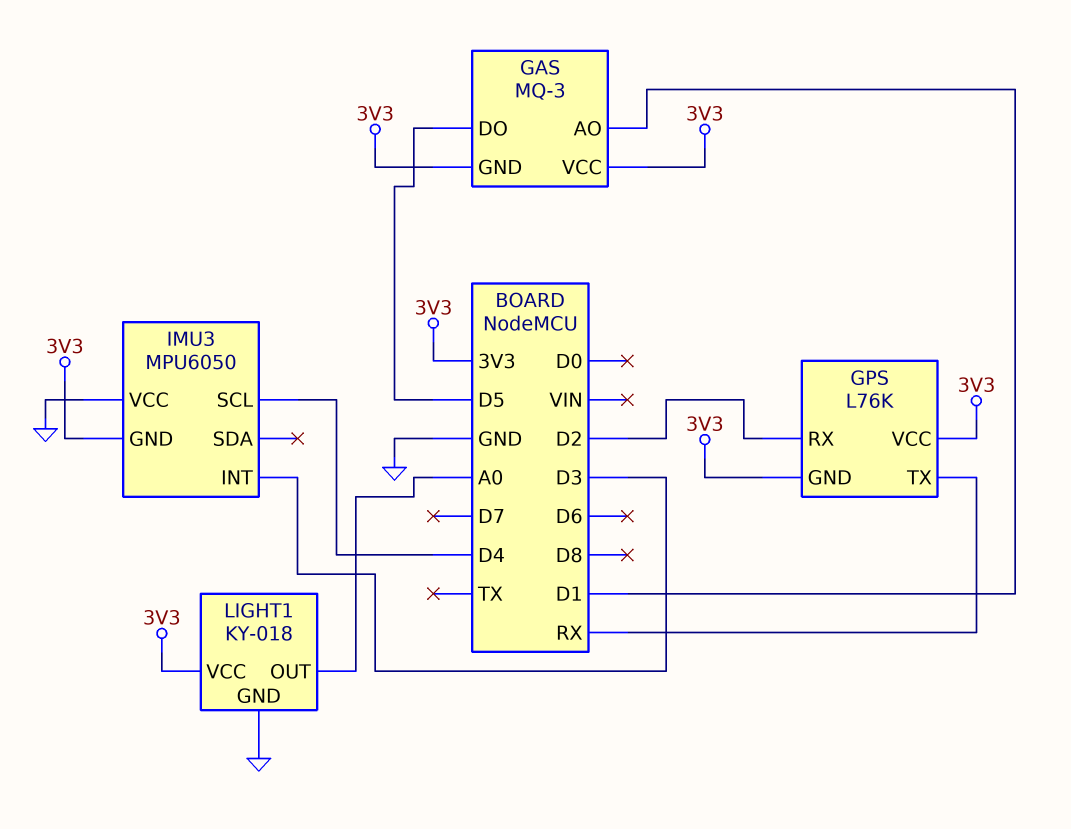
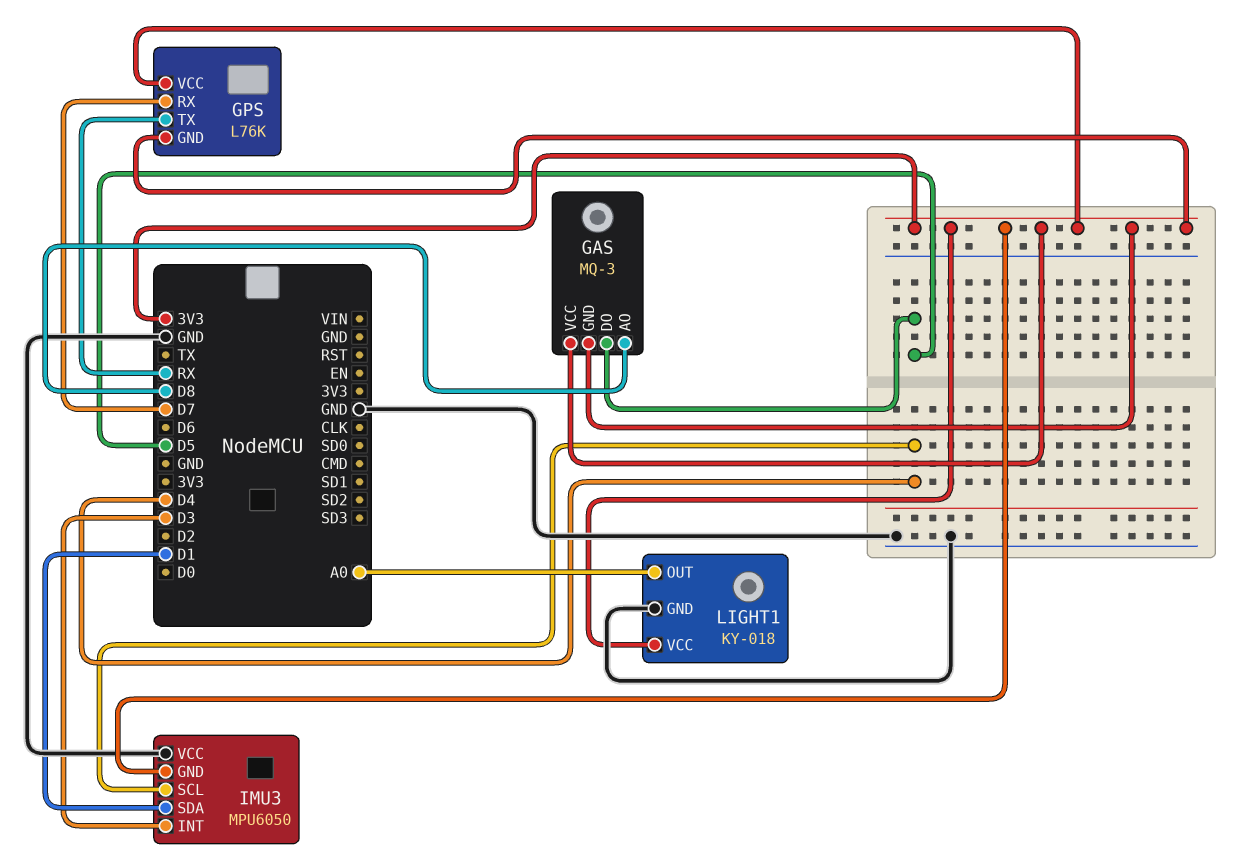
GAS pin AO: D1 -> D8
GPS pin RX: D2 -> D7
IMU3 pin SDA: none -> D1

